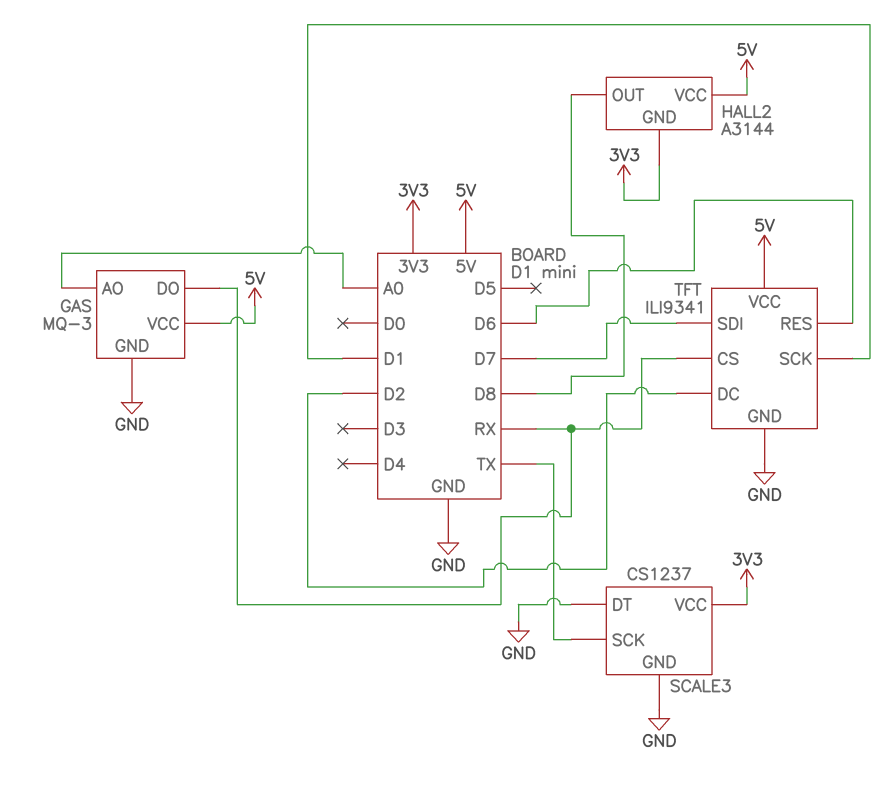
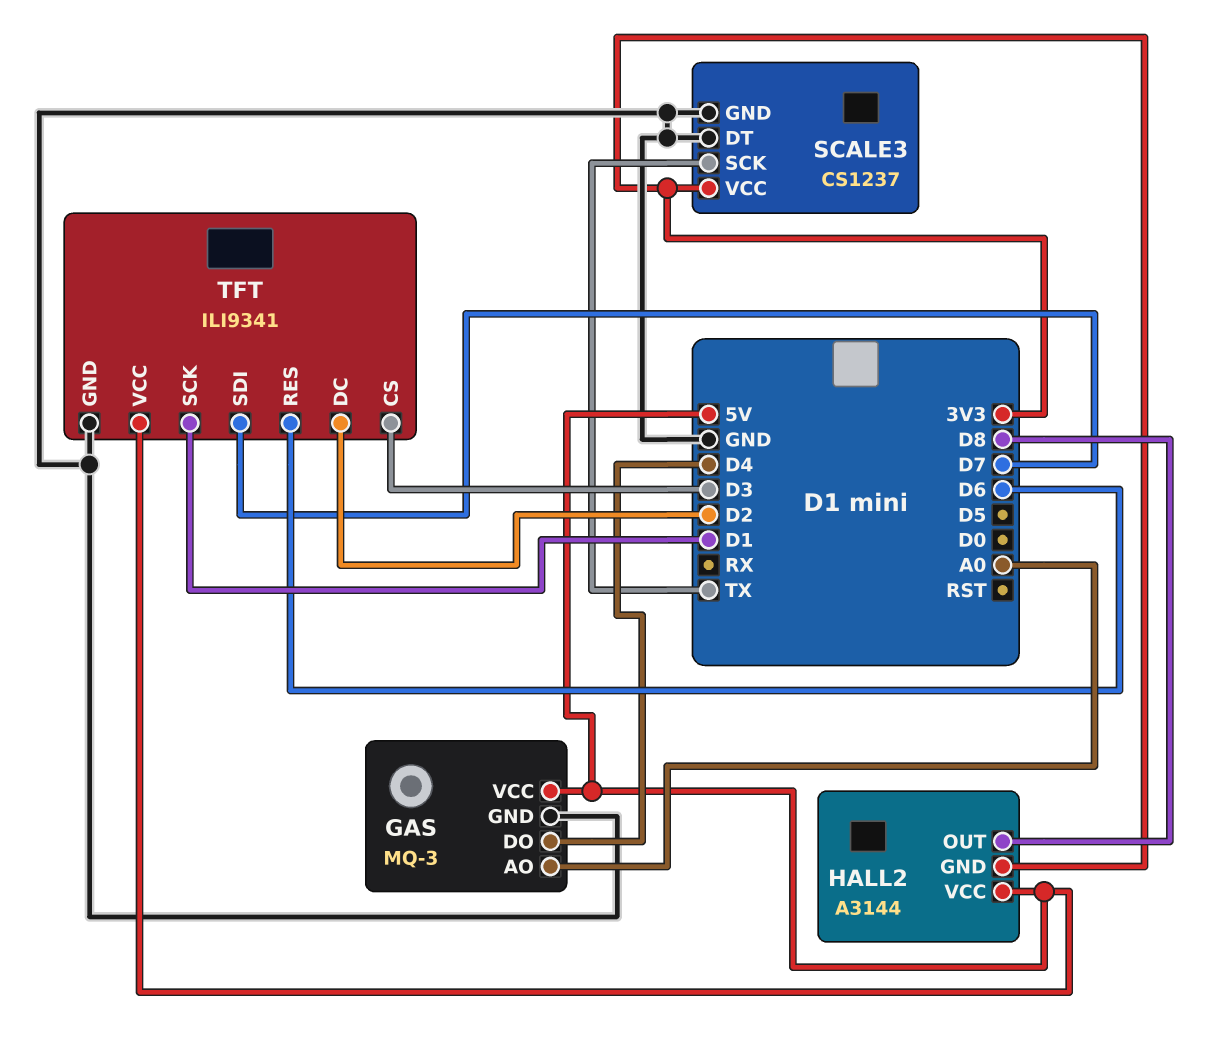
GAS pin DO: RX -> D4
TFT pin CS: RX -> D3

